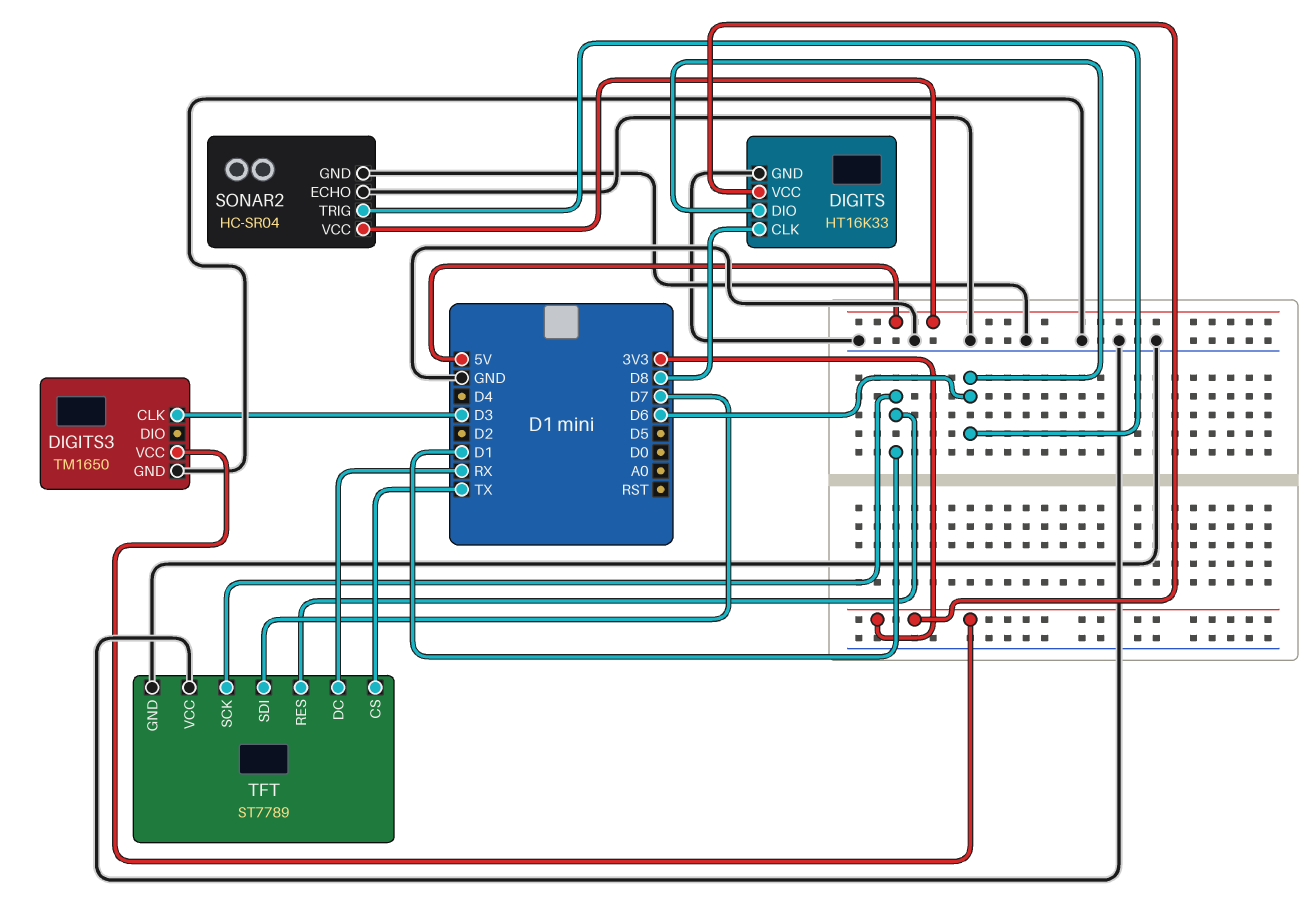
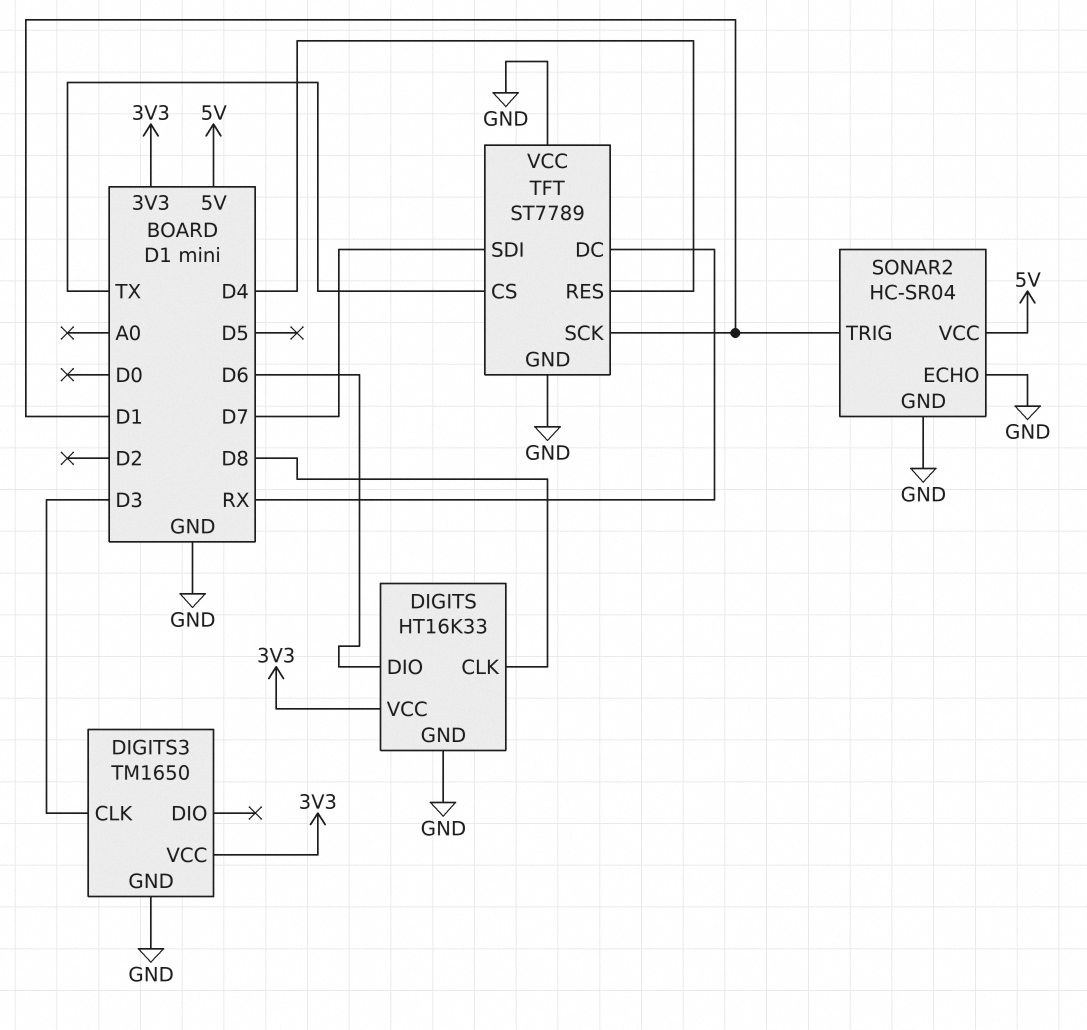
SONAR2 pin TRIG: D6 -> D1
TFT pin RES: D1 -> D4

